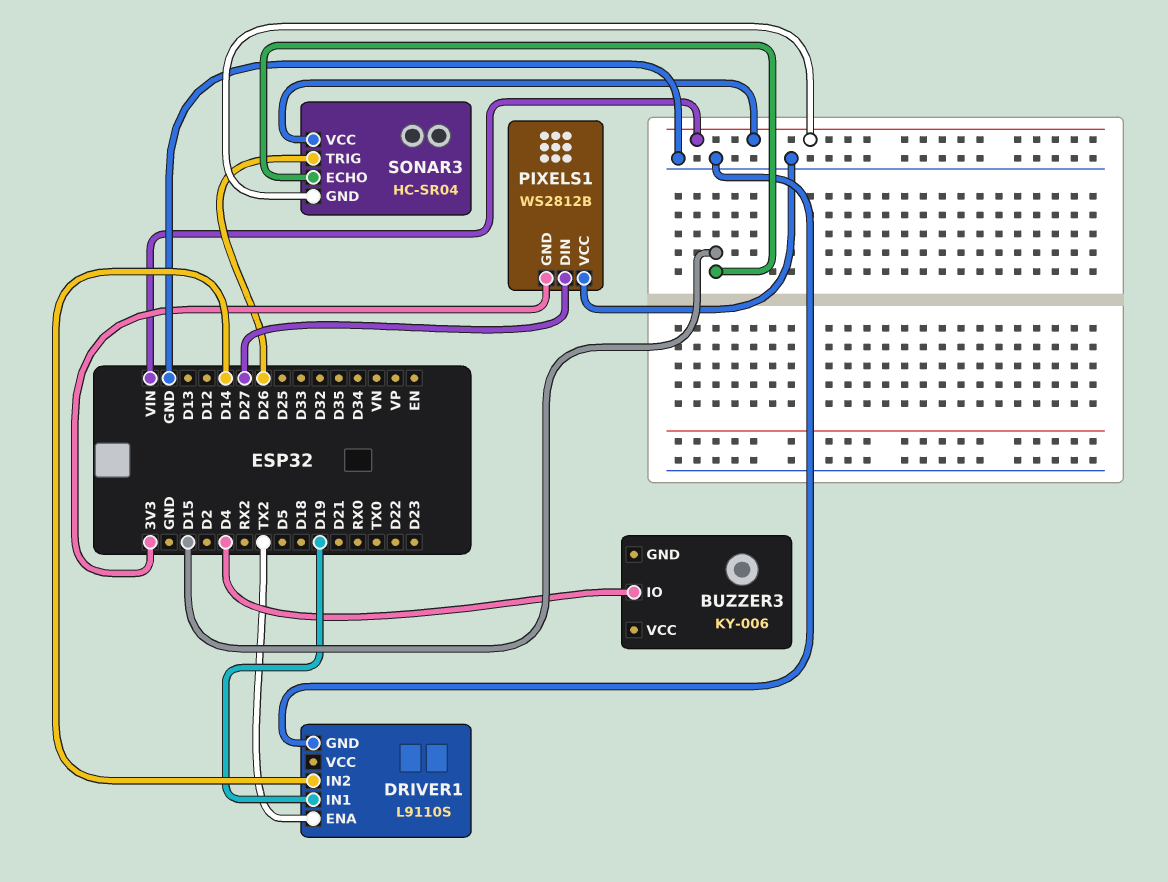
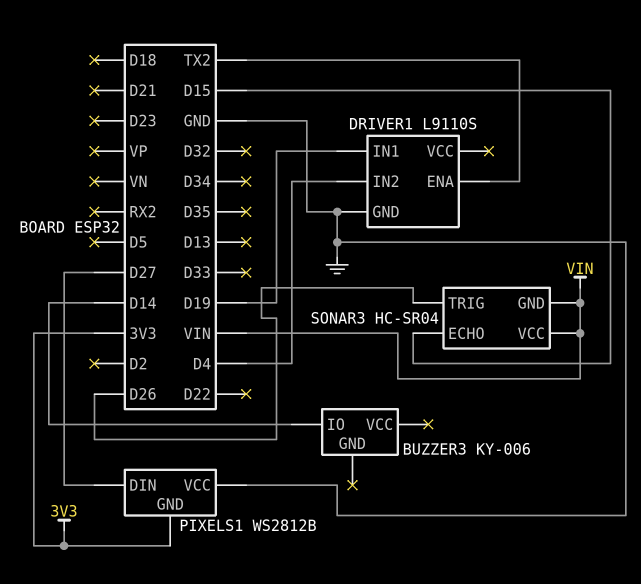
BUZZER3 pin IO: D4 -> D14
DRIVER1 pin IN2: D14 -> D4

